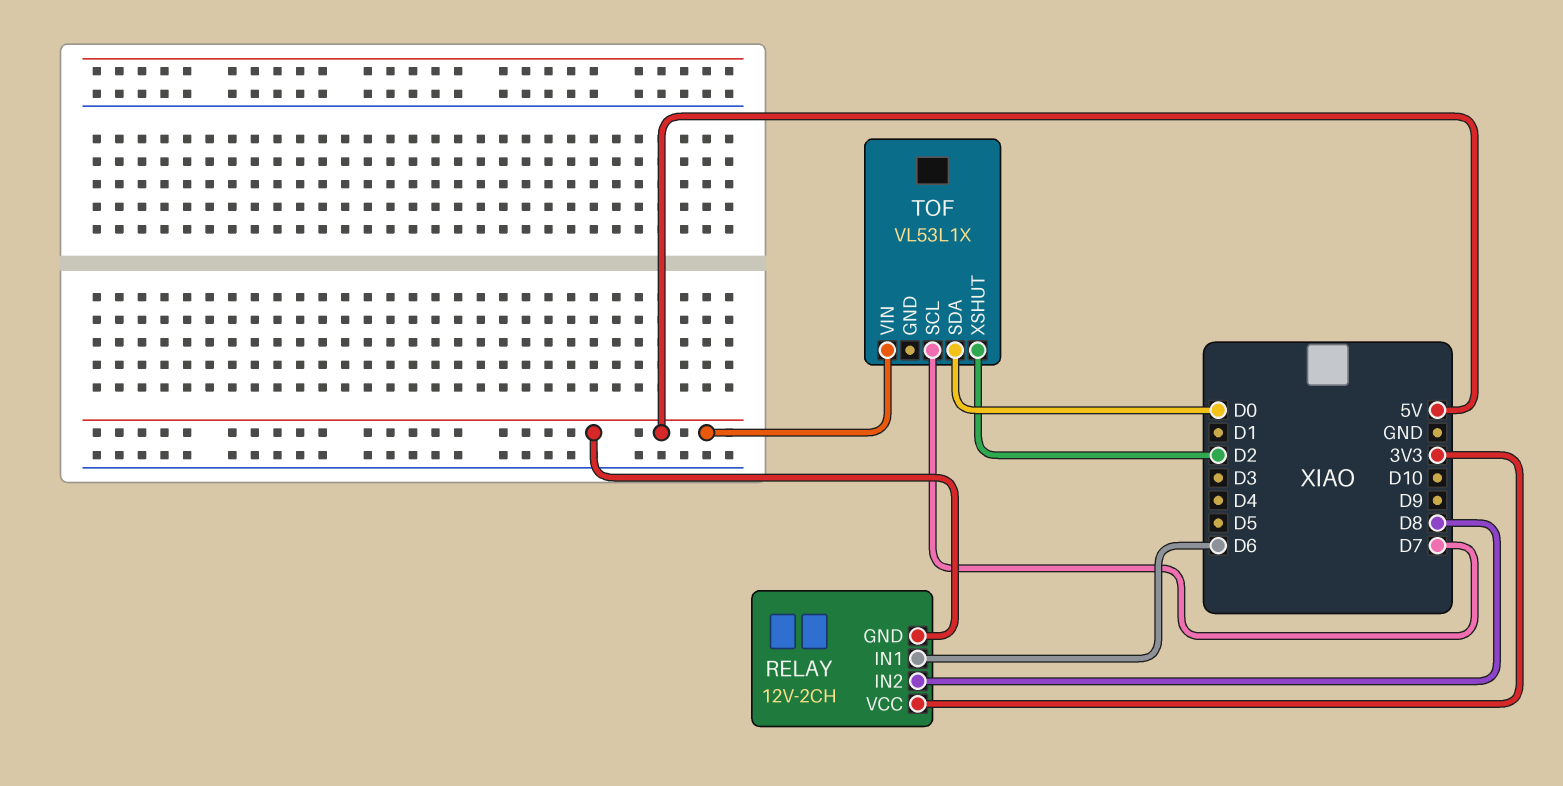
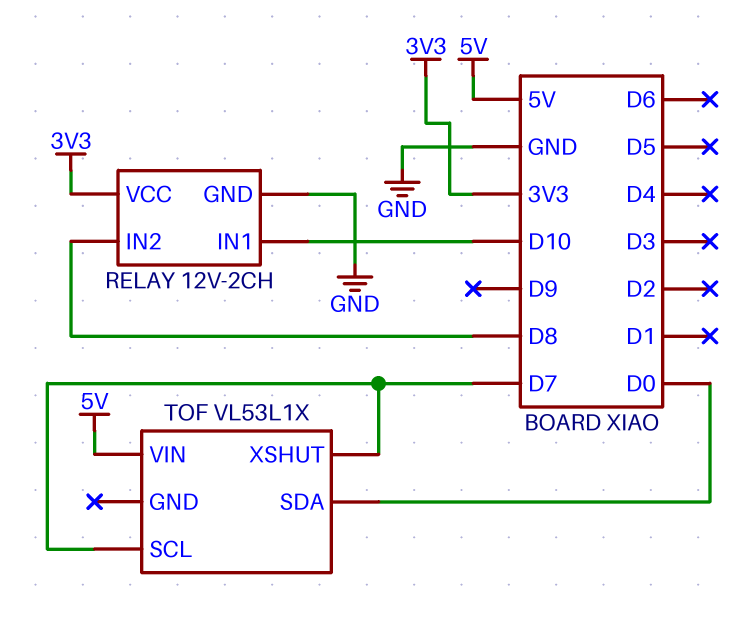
RELAY pin GND: 5V -> GND
RELAY pin IN1: D6 -> D10
TOF pin XSHUT: D2 -> D7

